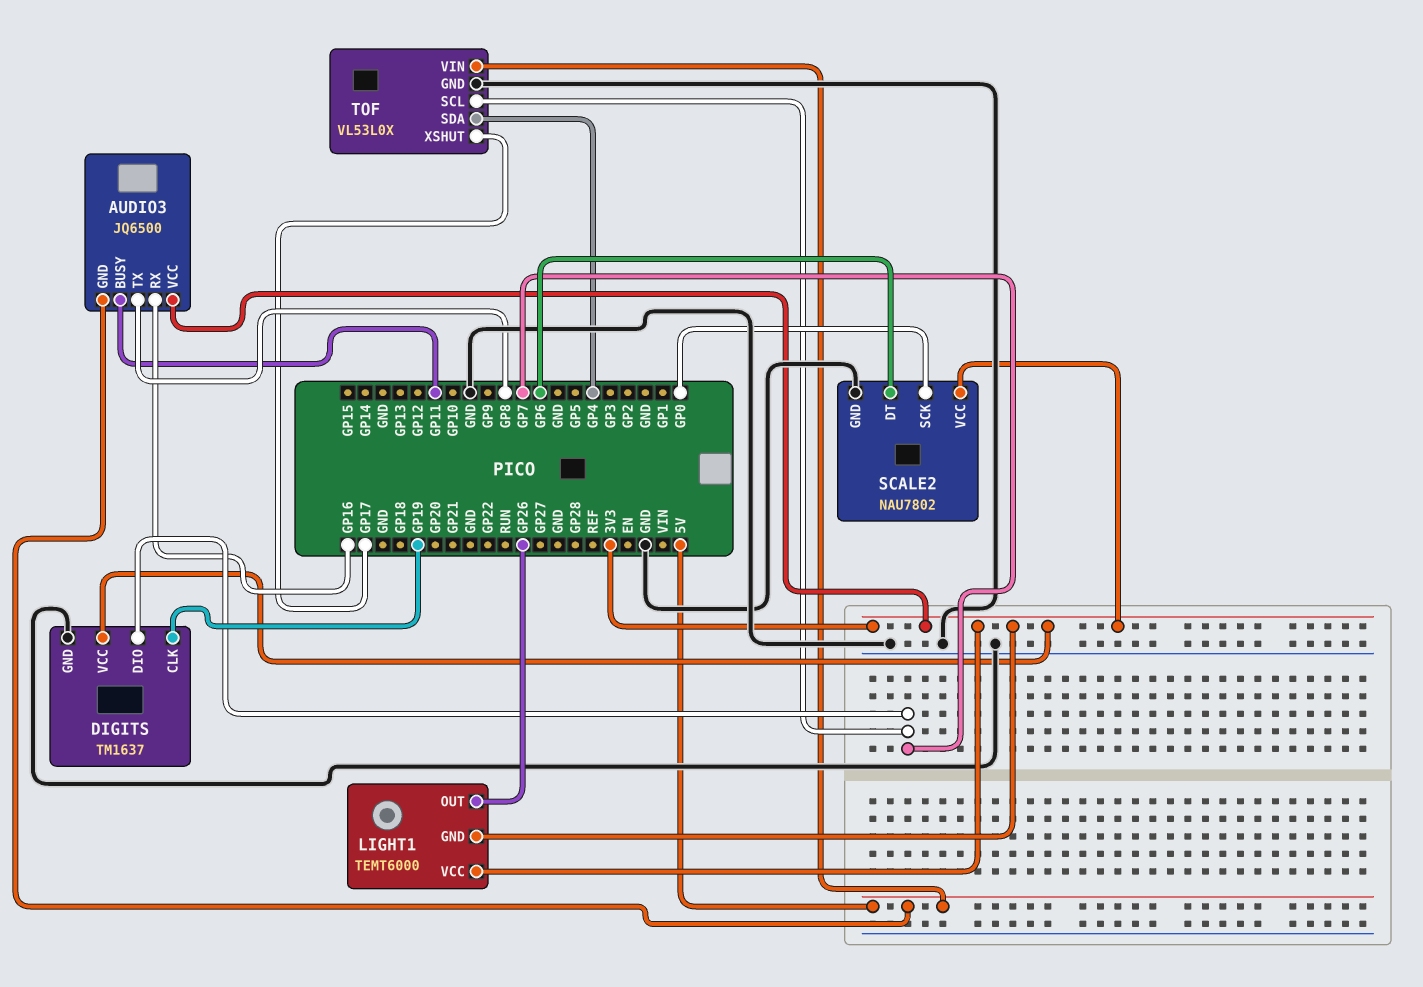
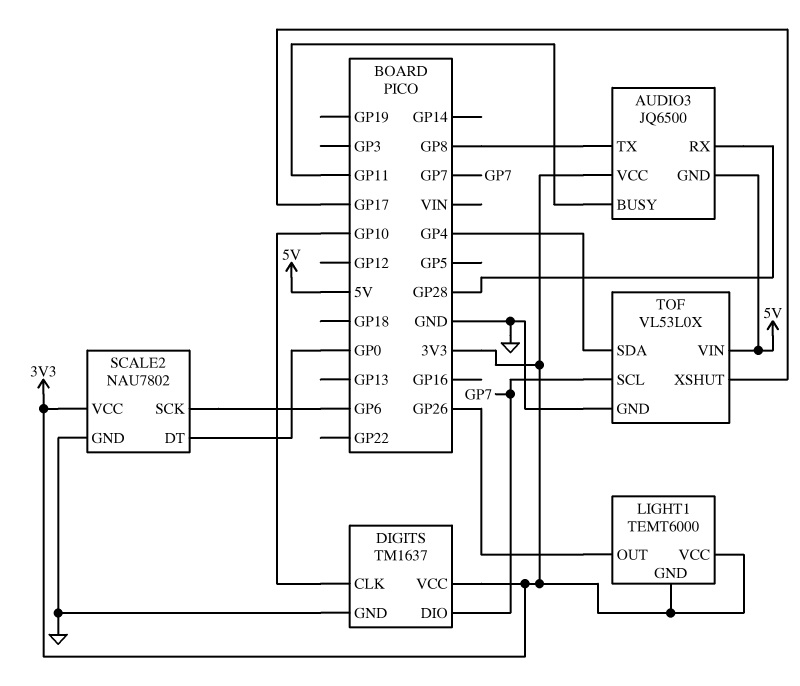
AUDIO3 pin RX: GP16 -> GP28
DIGITS pin CLK: GP19 -> GP10
SCALE2 pin DT: GP6 -> GP0
SCALE2 pin SCK: GP0 -> GP6

